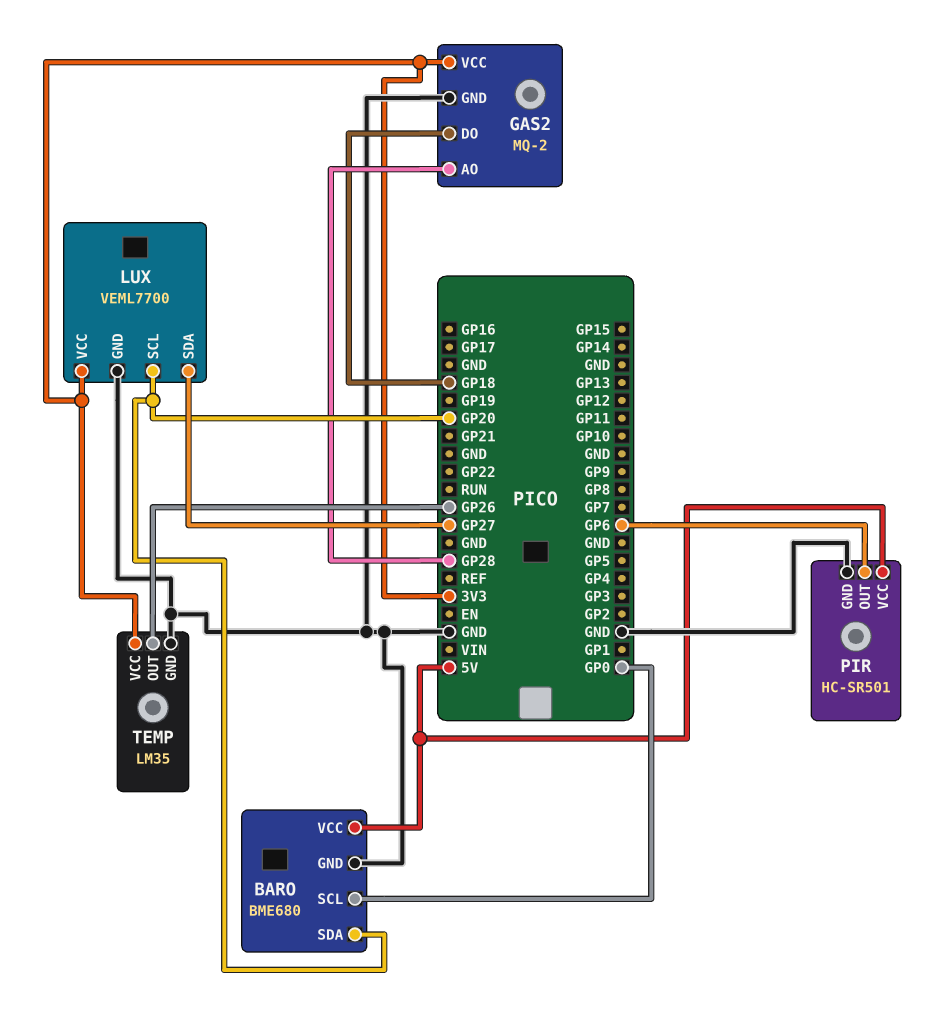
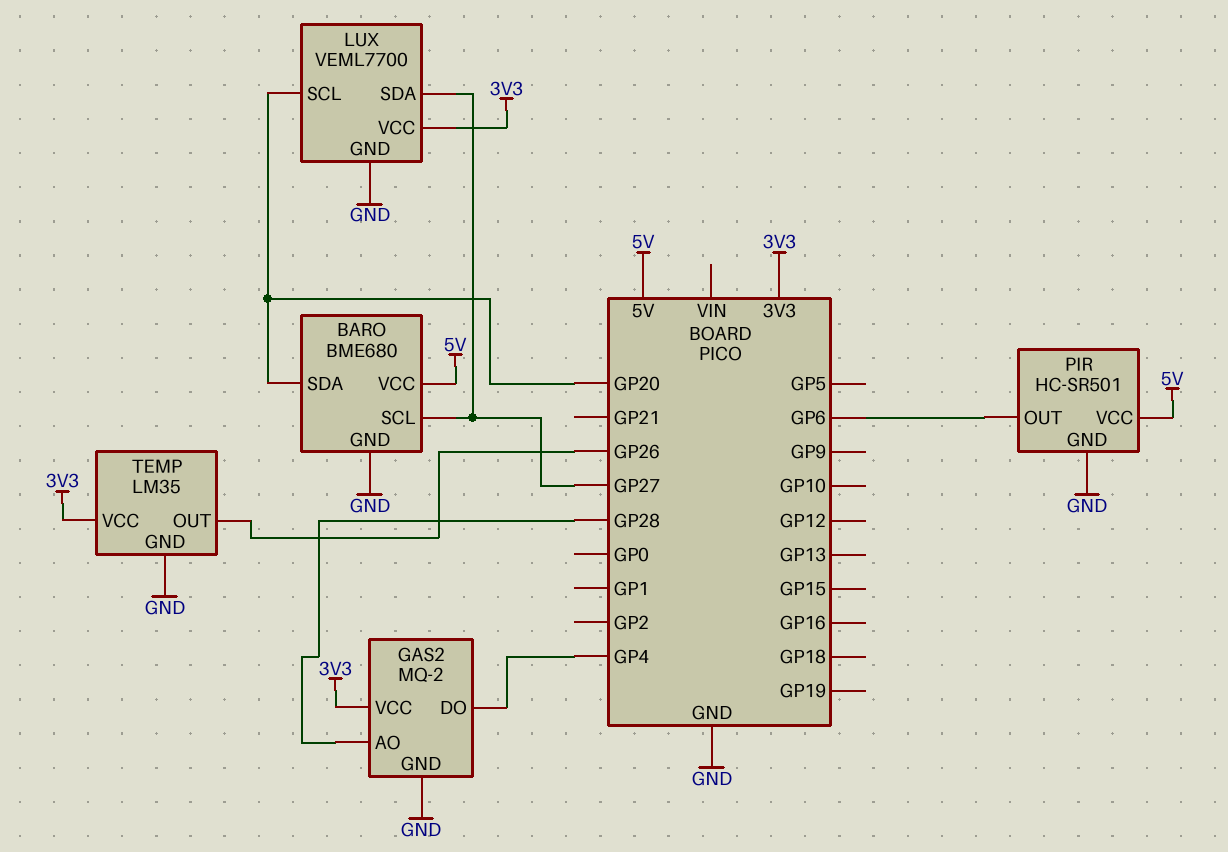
BARO pin SCL: GP0 -> GP27
GAS2 pin DO: GP18 -> GP4

